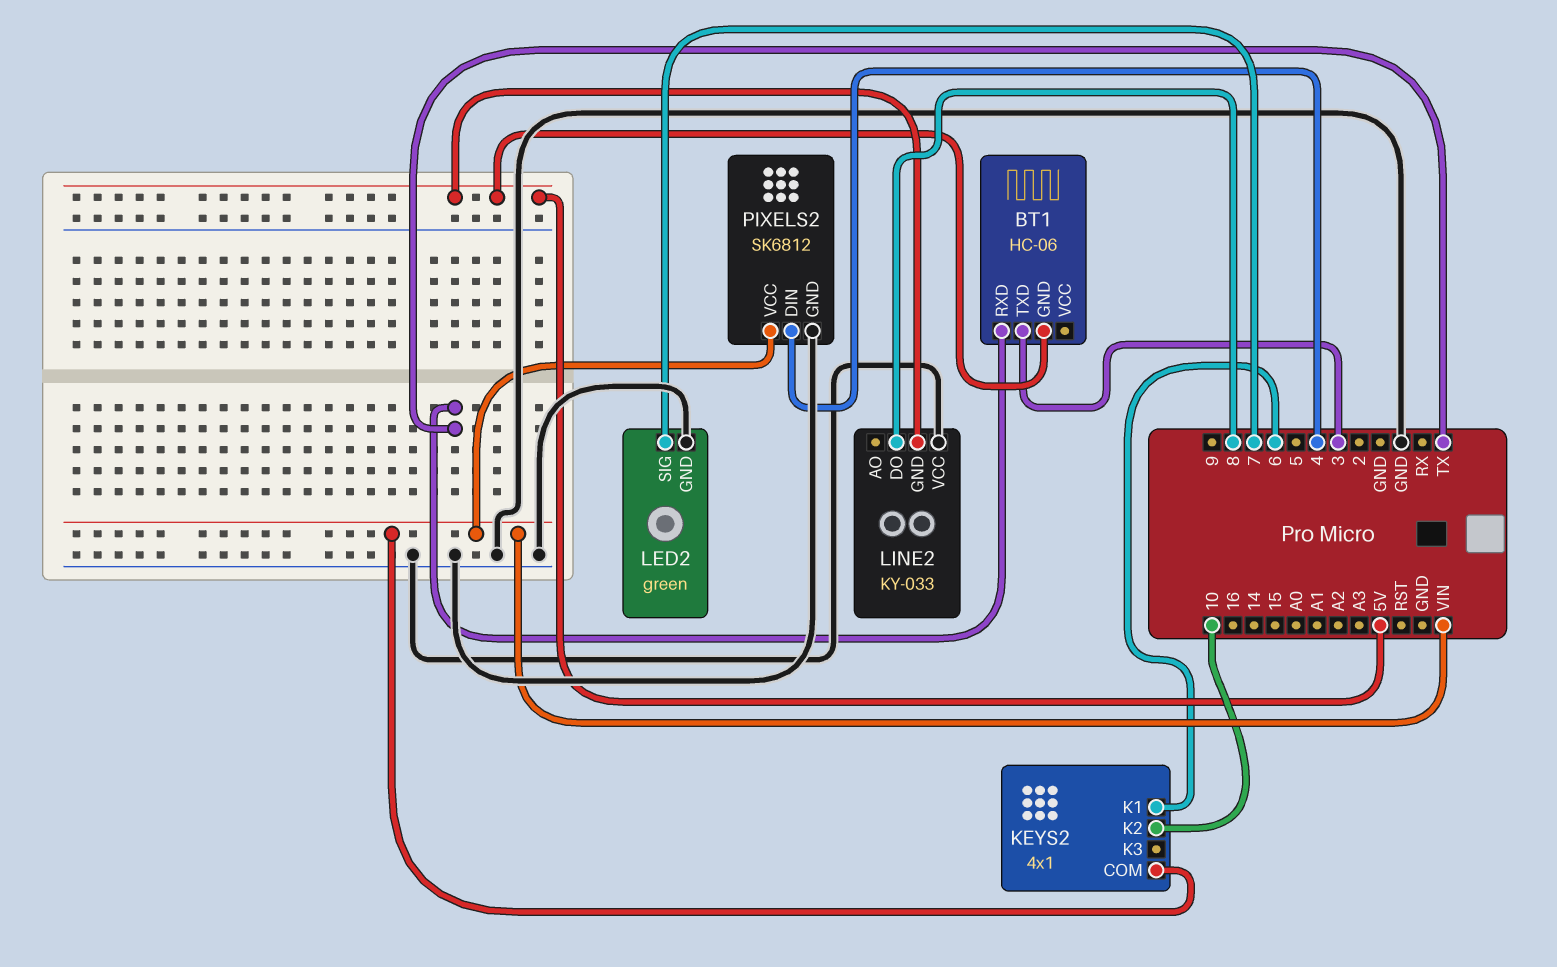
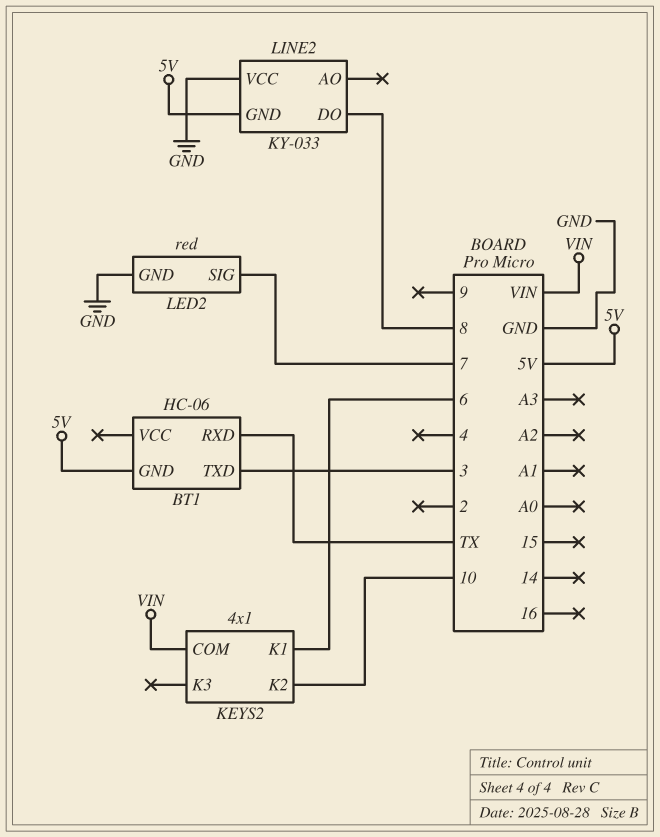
LED2: green -> red
PIXELS2: SK6812 -> none
PIXELS2 pin DIN: 4 -> none
PIXELS2 pin GND: GND -> none
PIXELS2 pin VCC: VIN -> none

